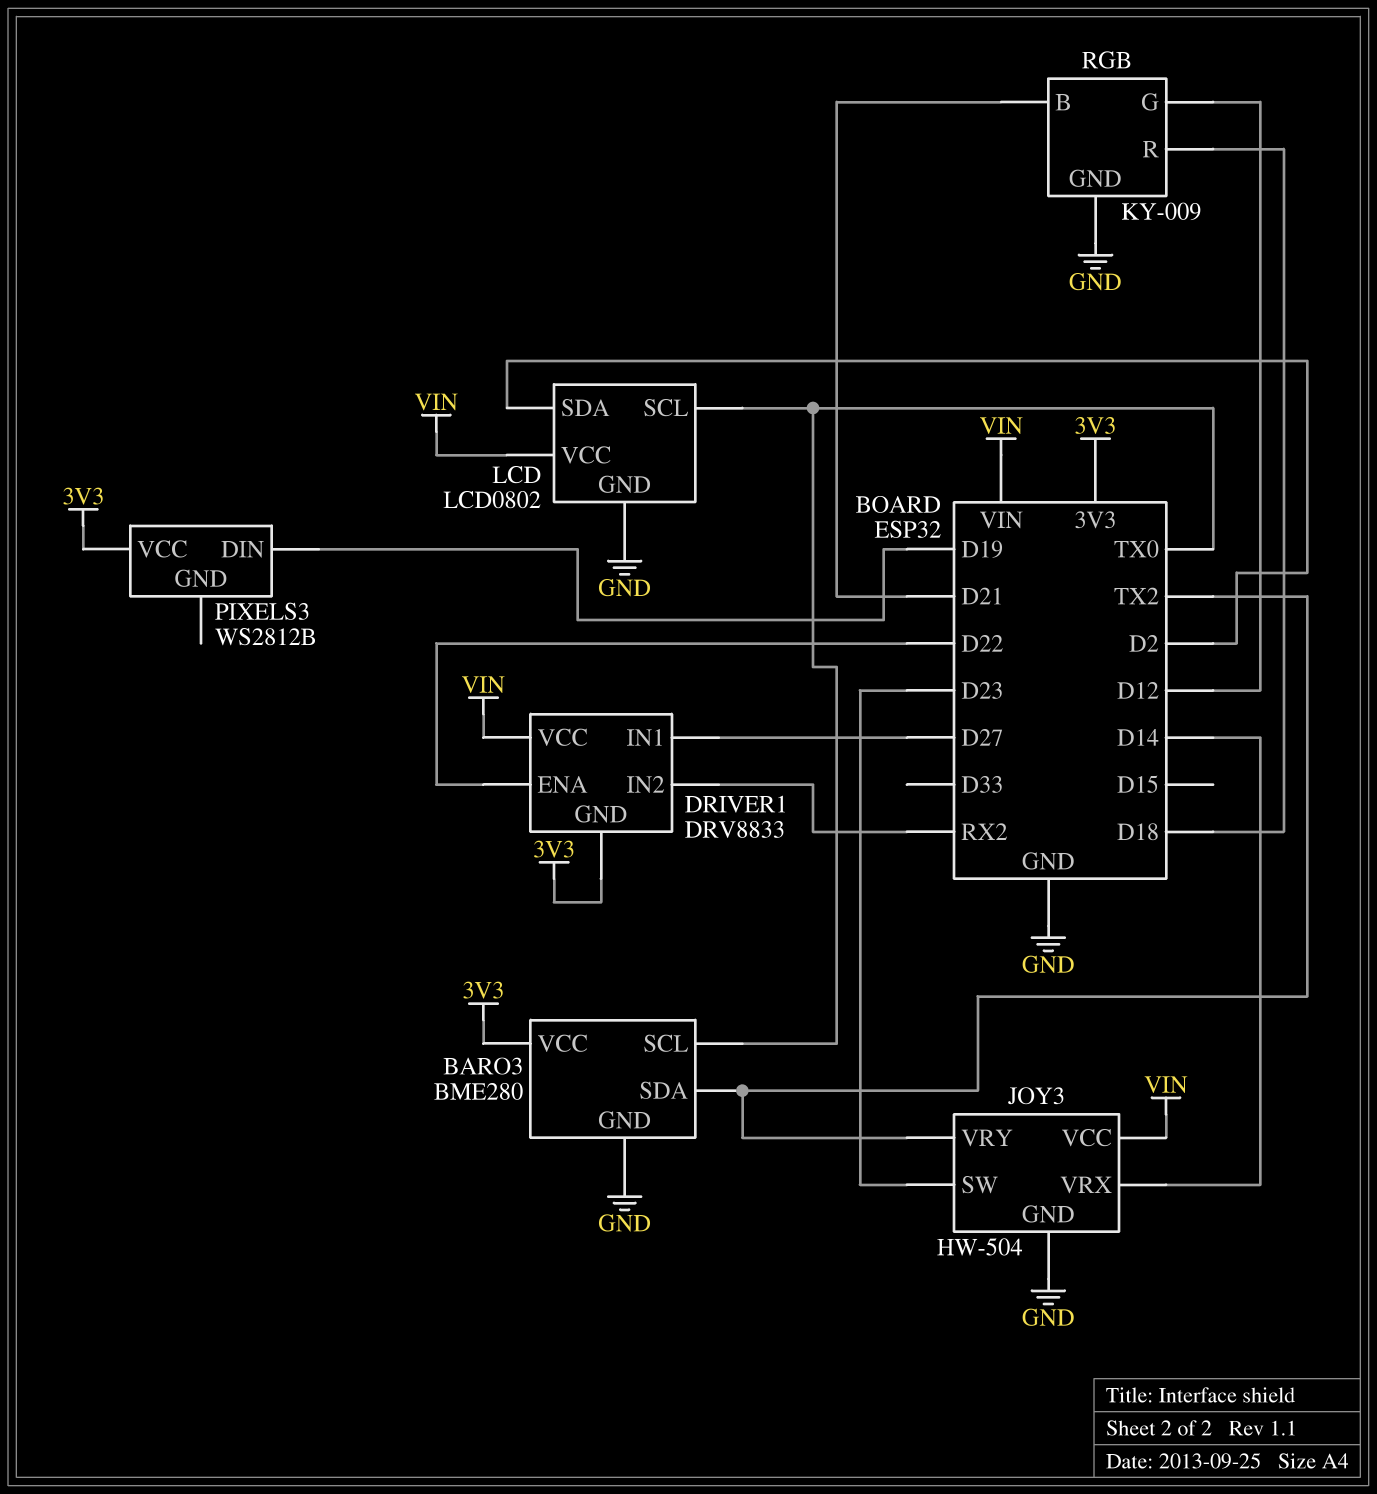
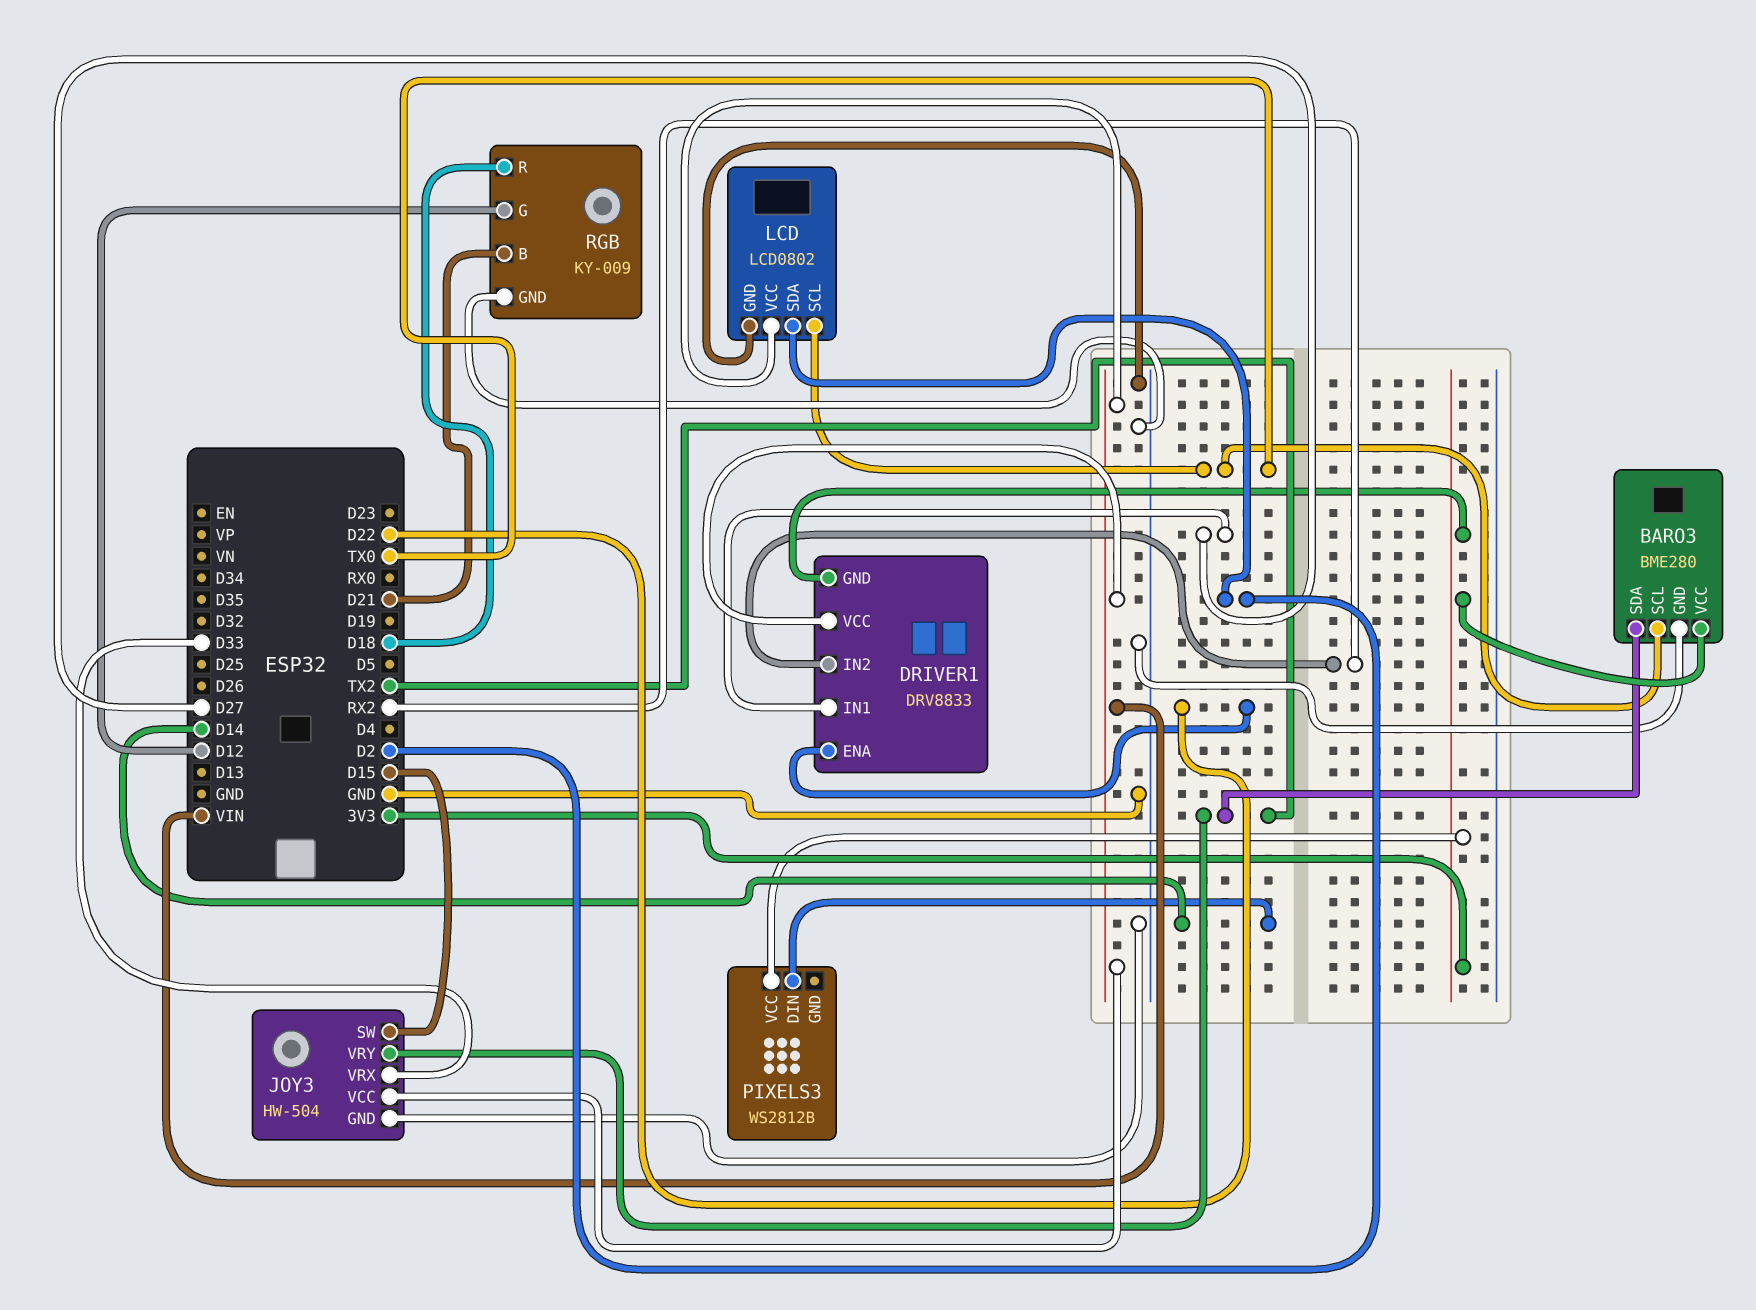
JOY3 pin SW: D23 -> D15
JOY3 pin VRX: D14 -> D33
PIXELS3 pin DIN: D19 -> D14

